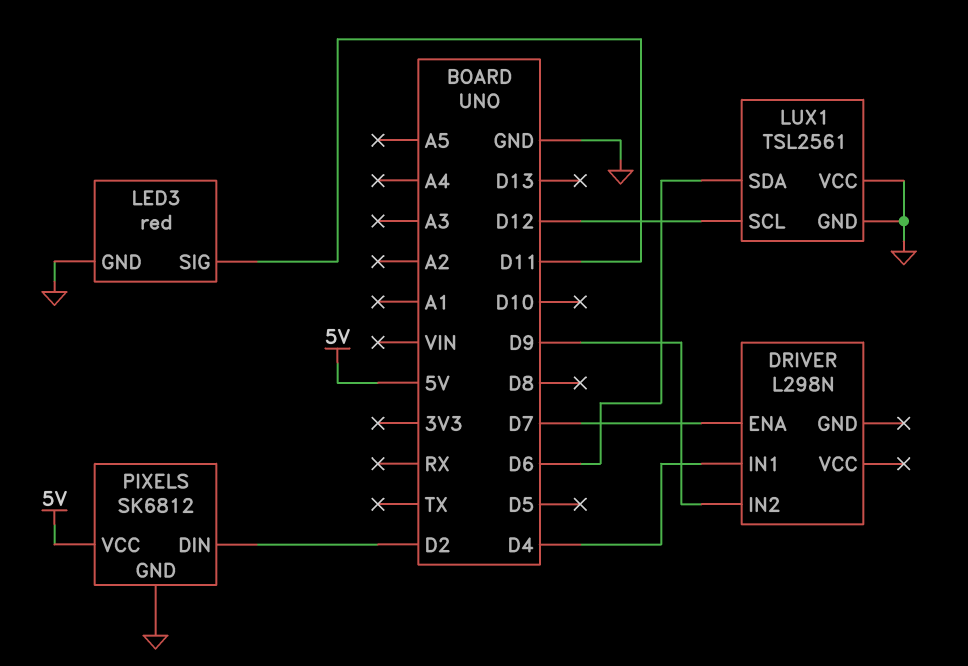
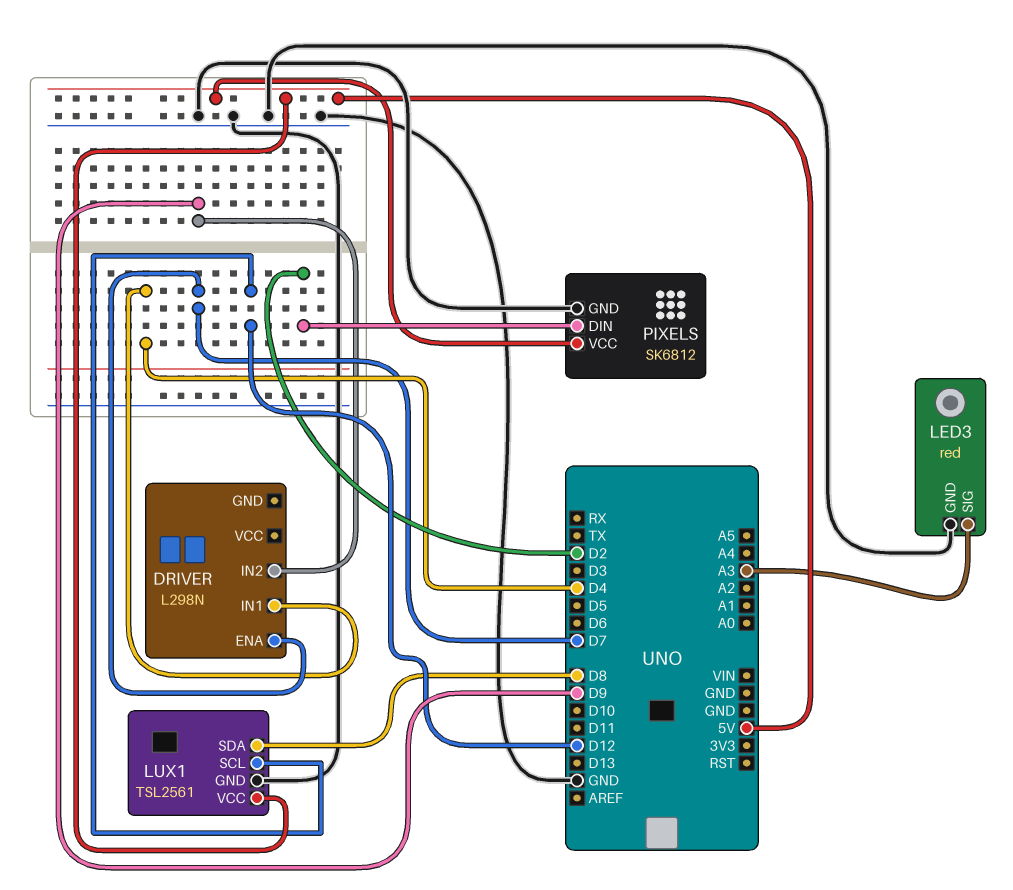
LED3 pin SIG: D11 -> A3
LUX1 pin SDA: D6 -> D8
LUX1 pin VCC: GND -> 5V

